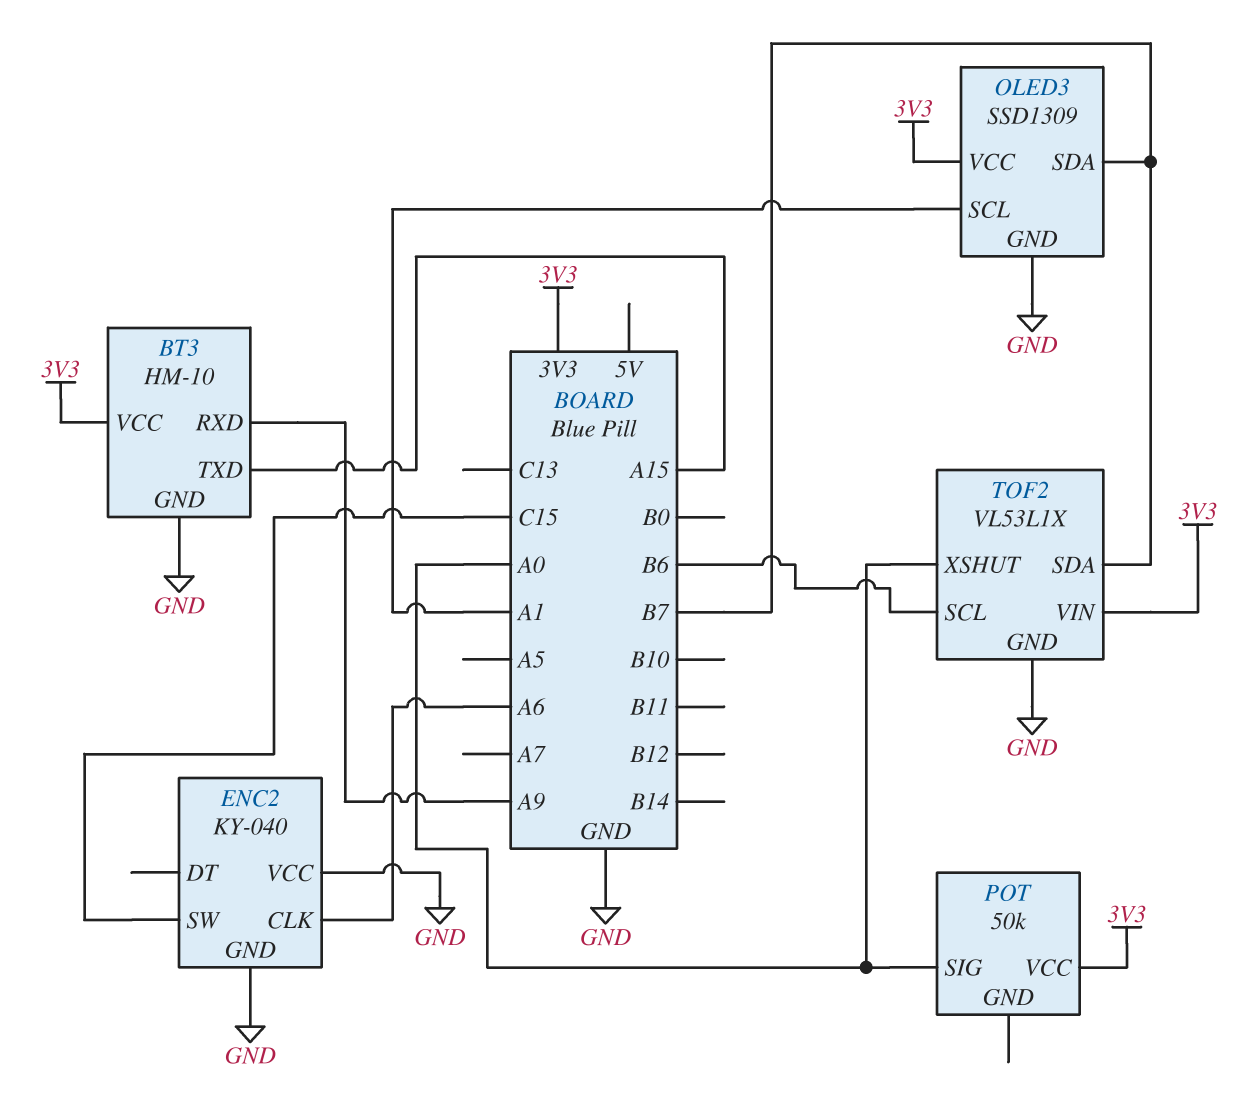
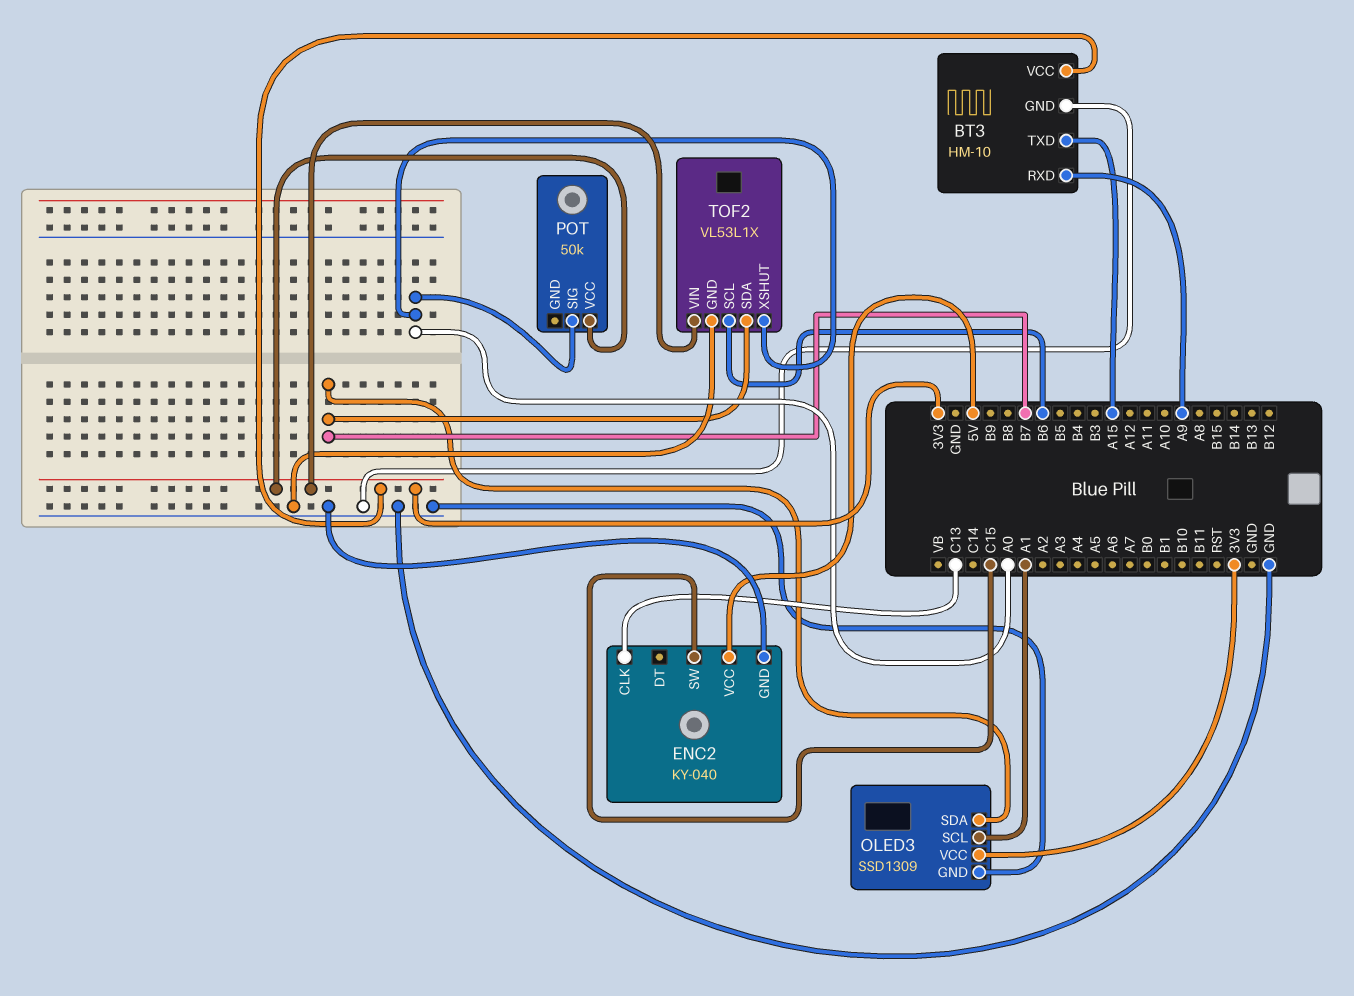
ENC2 pin CLK: A6 -> C13
ENC2 pin VCC: GND -> 5V

